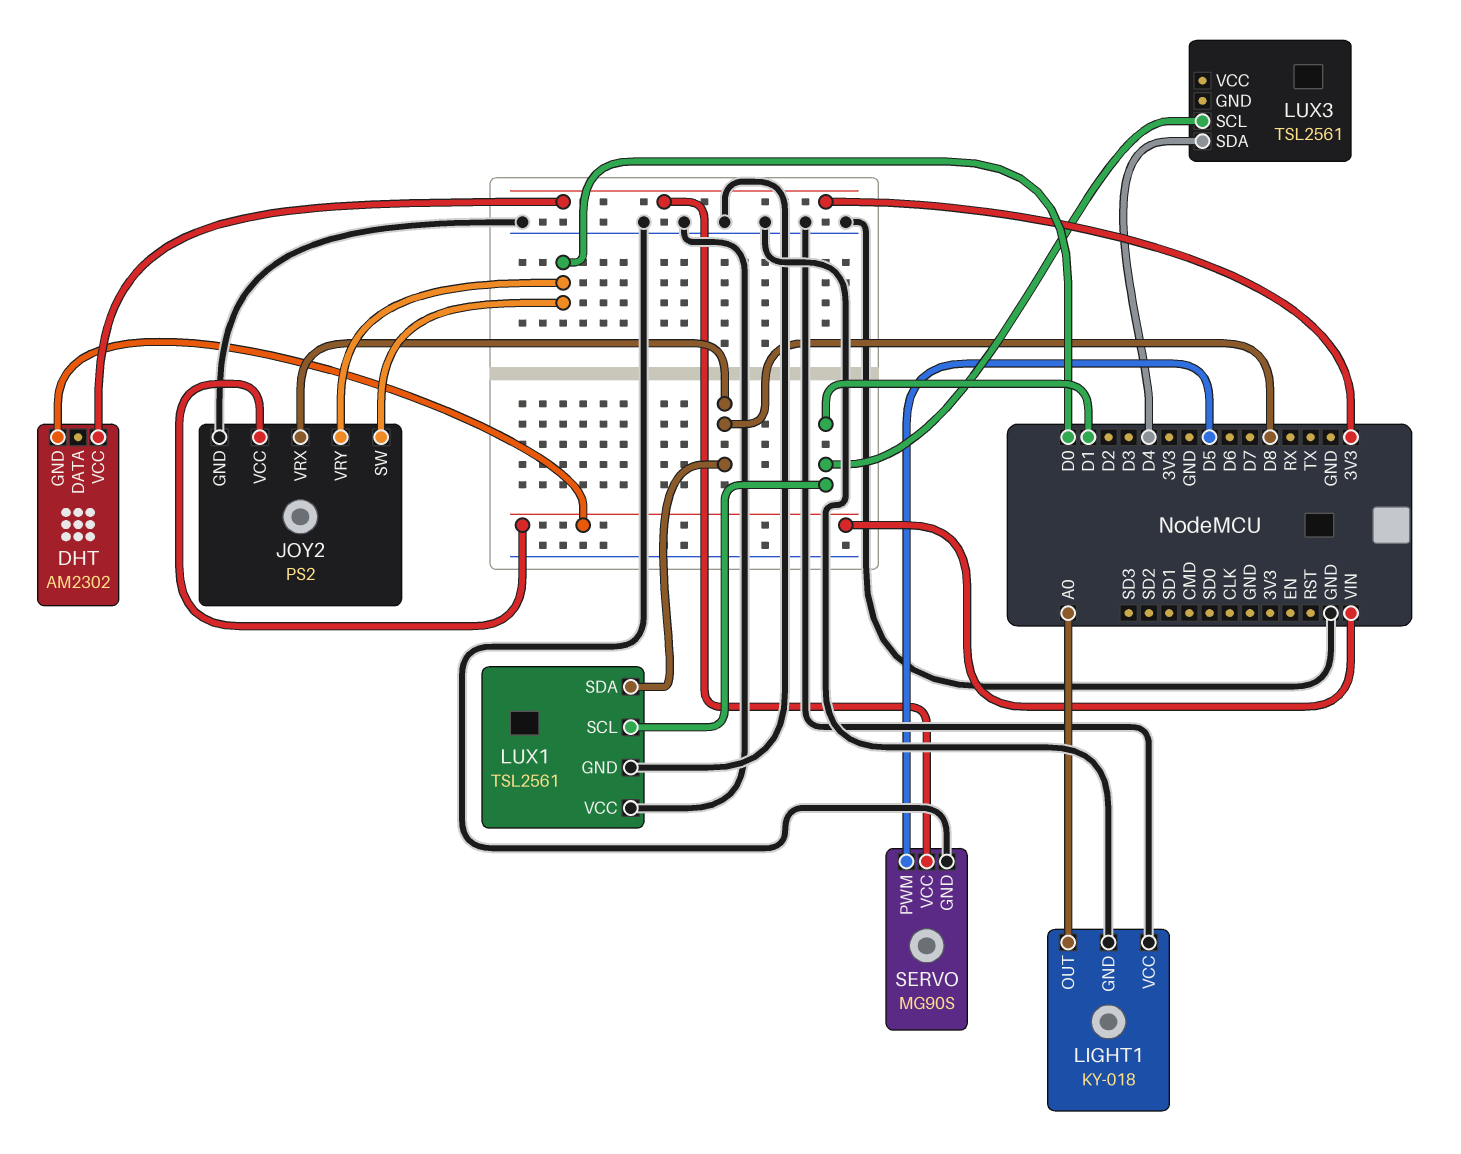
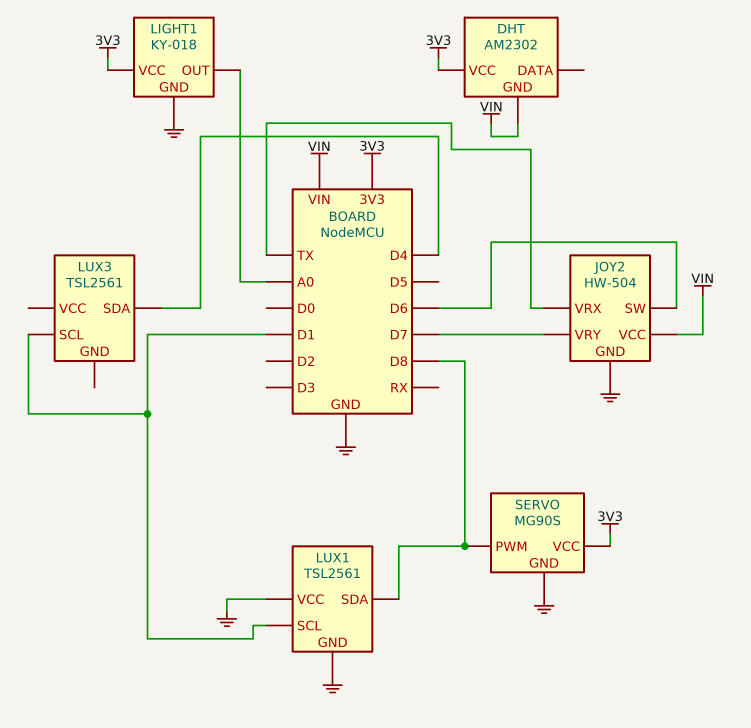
JOY2: PS2 -> HW-504
JOY2 pin SW: D0 -> D6
JOY2 pin VRX: D8 -> TX
JOY2 pin VRY: D0 -> D7
LIGHT1 pin VCC: GND -> 3V3
SERVO pin PWM: D5 -> D8

